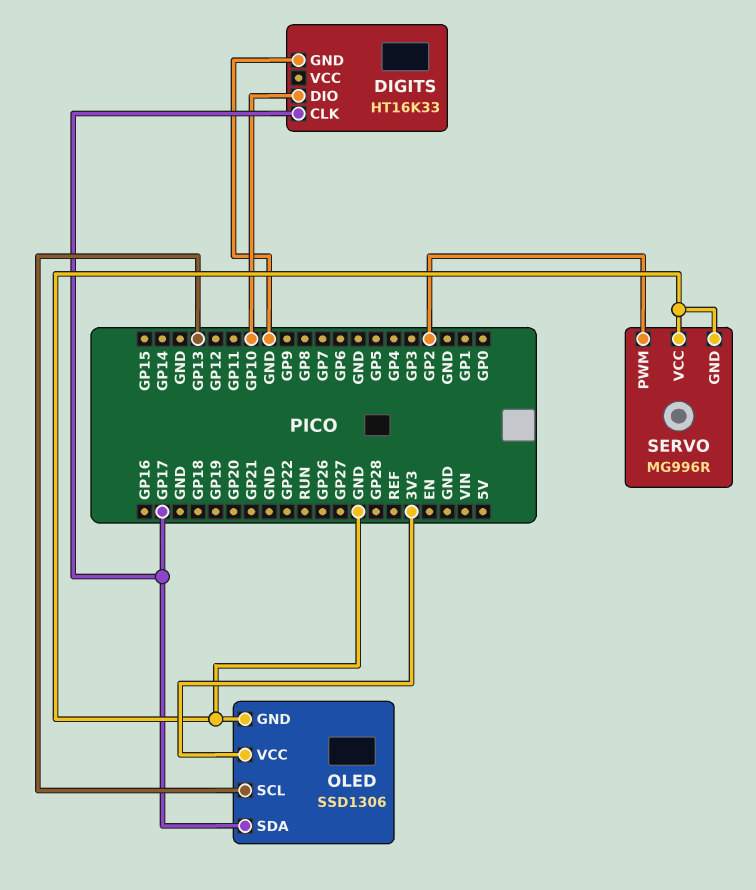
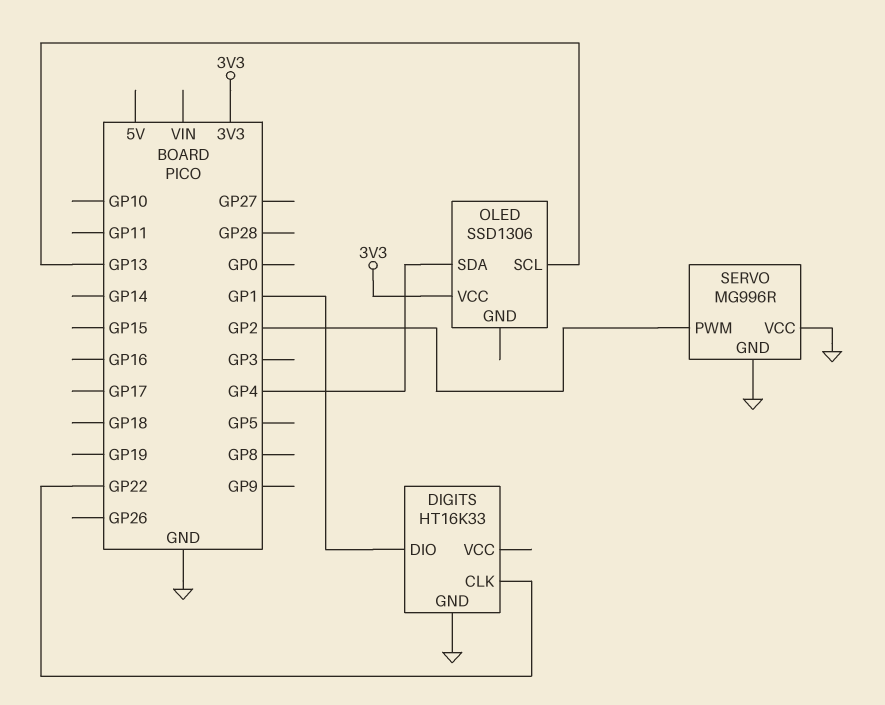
DIGITS pin CLK: GP17 -> GP22
DIGITS pin DIO: GP10 -> GP1
OLED pin GND: GND -> none
OLED pin SDA: GP17 -> GP4

